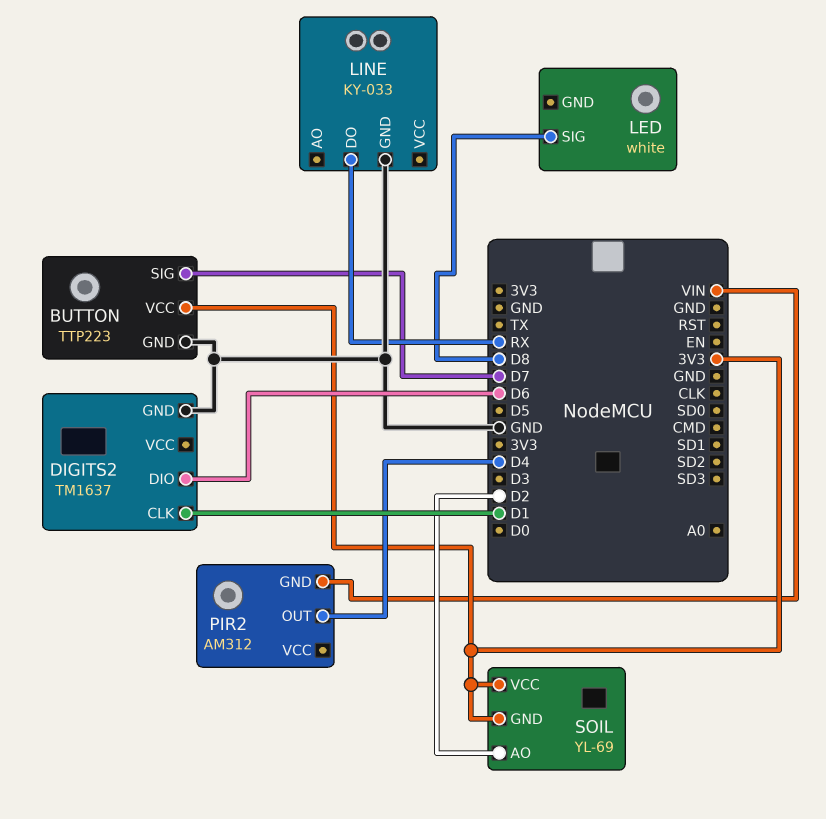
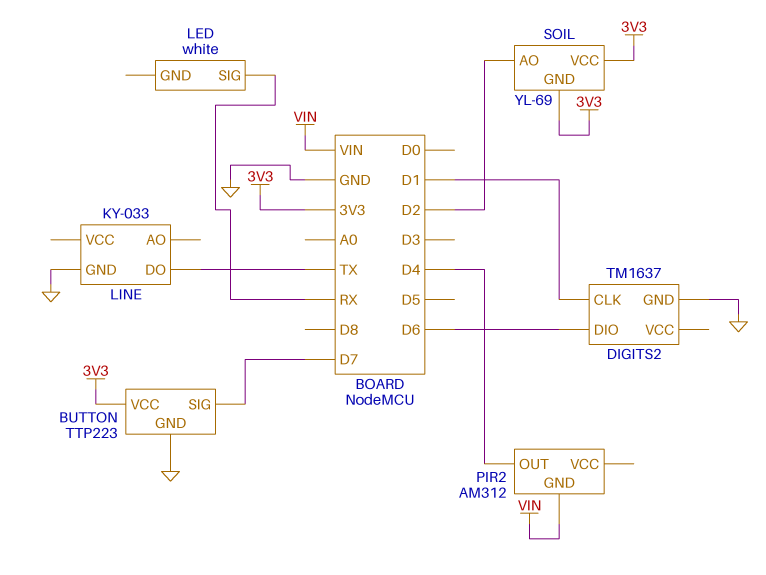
LED pin SIG: D8 -> RX
LINE pin DO: RX -> TX

